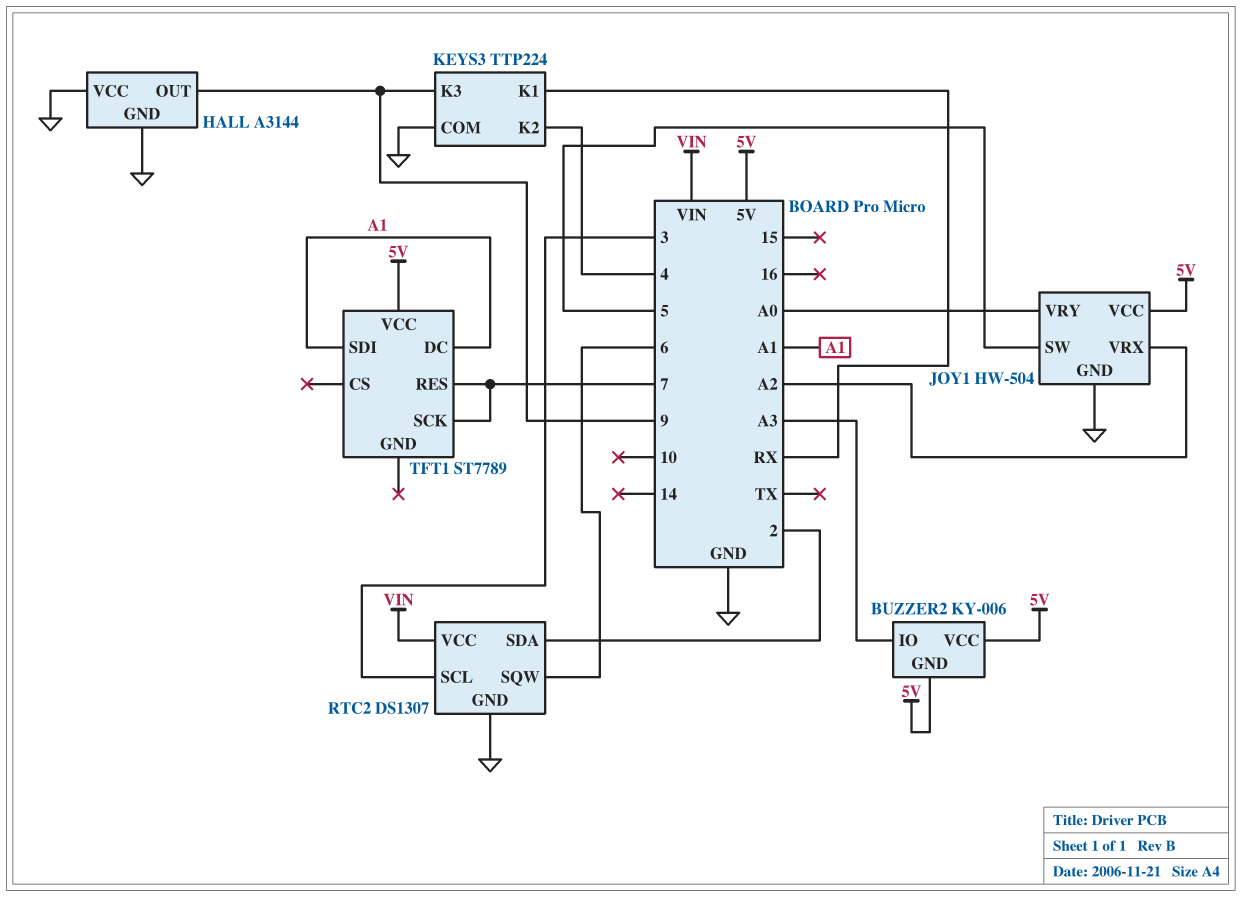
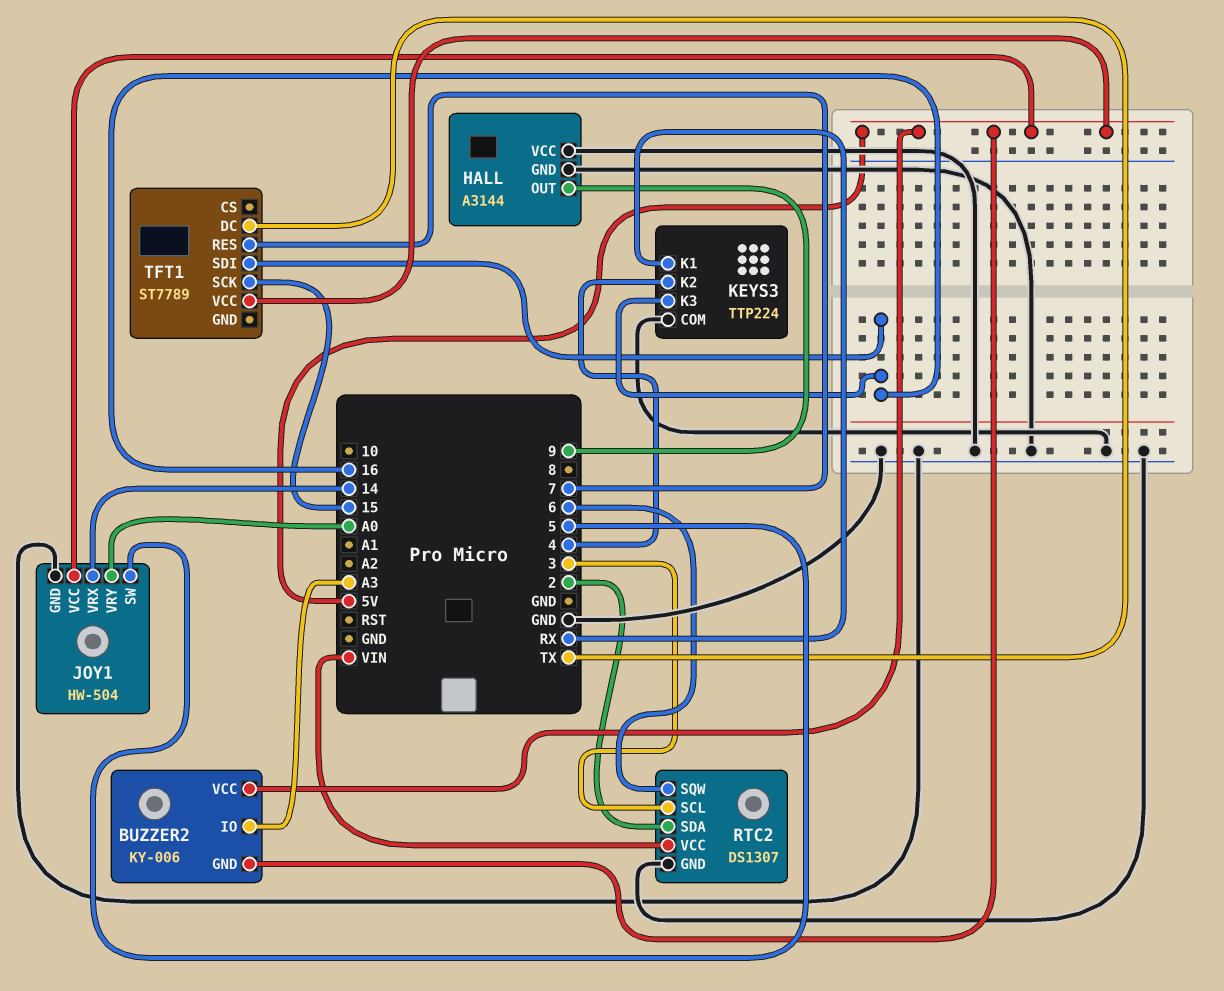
JOY1 pin VRX: A2 -> 14
KEYS3 pin K3: 9 -> 16
TFT1 pin DC: A1 -> TX
TFT1 pin SCK: 7 -> 15
TFT1 pin SDI: A1 -> 16

